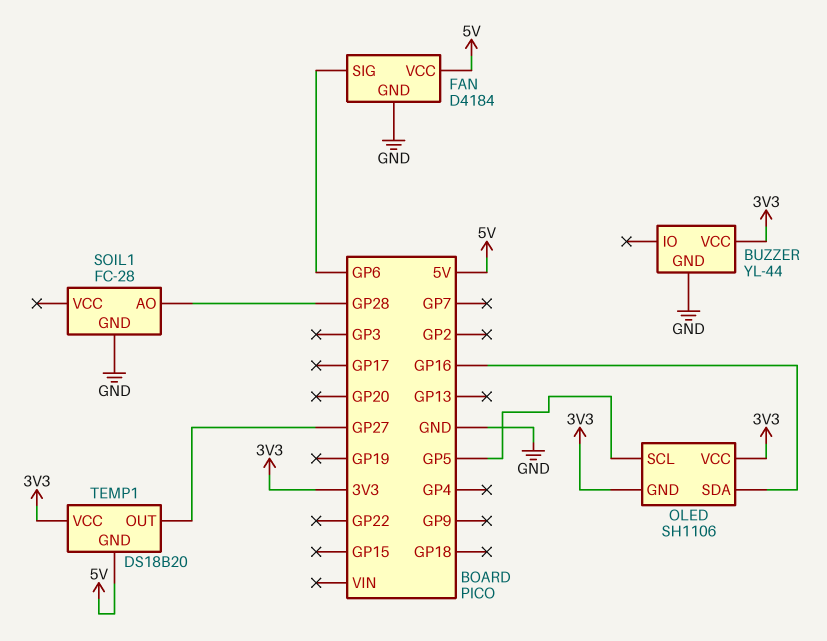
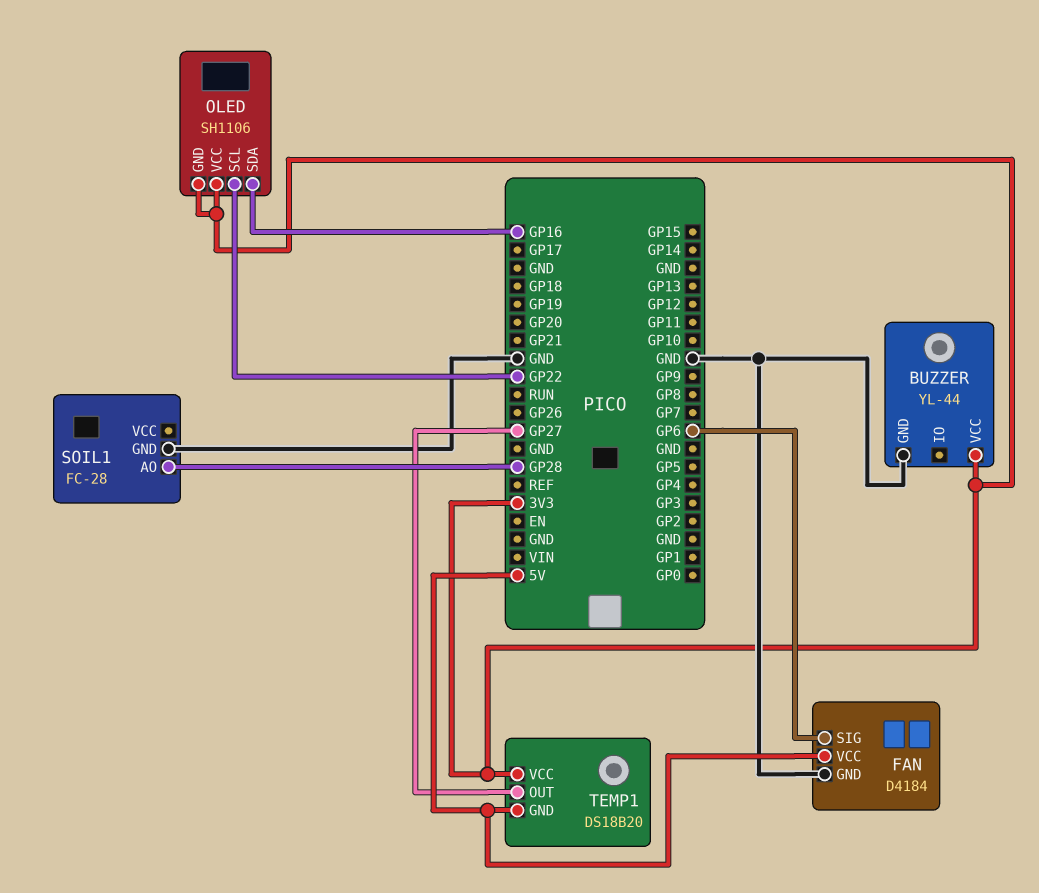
OLED pin SCL: GP5 -> GP22

